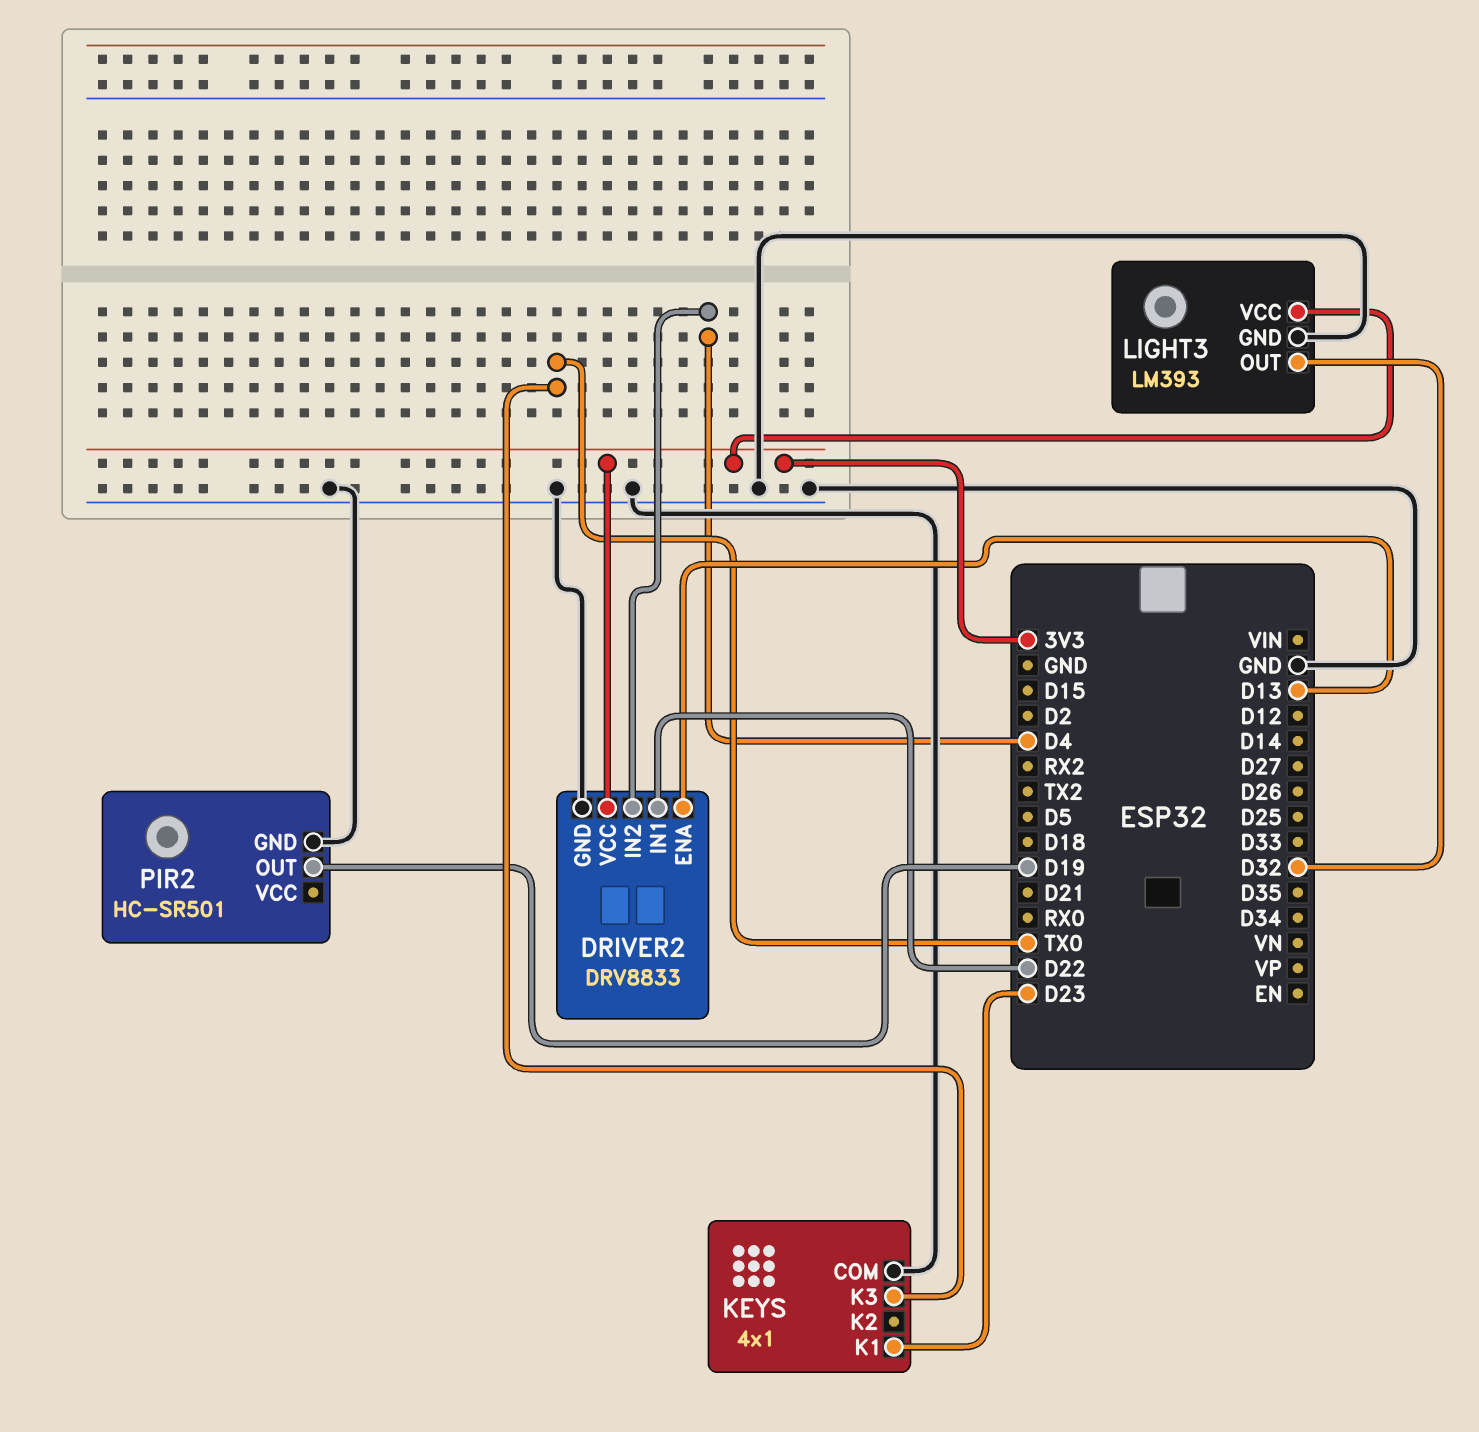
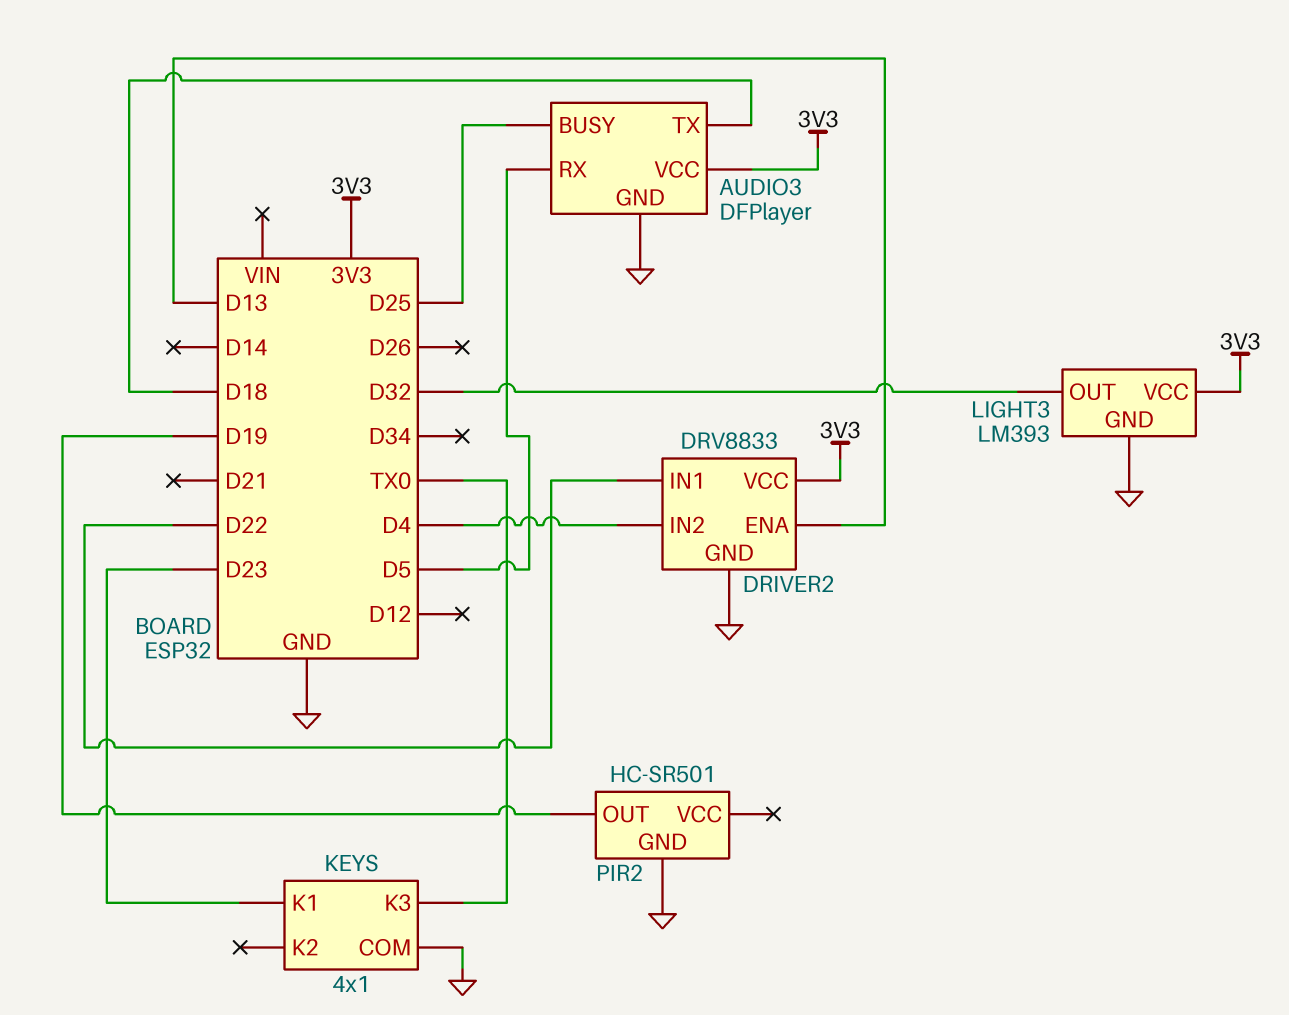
AUDIO3: none -> DFPlayer
AUDIO3 pin BUSY: none -> D25
AUDIO3 pin GND: none -> GND
AUDIO3 pin RX: none -> D5
AUDIO3 pin TX: none -> D18
AUDIO3 pin VCC: none -> 3V3

